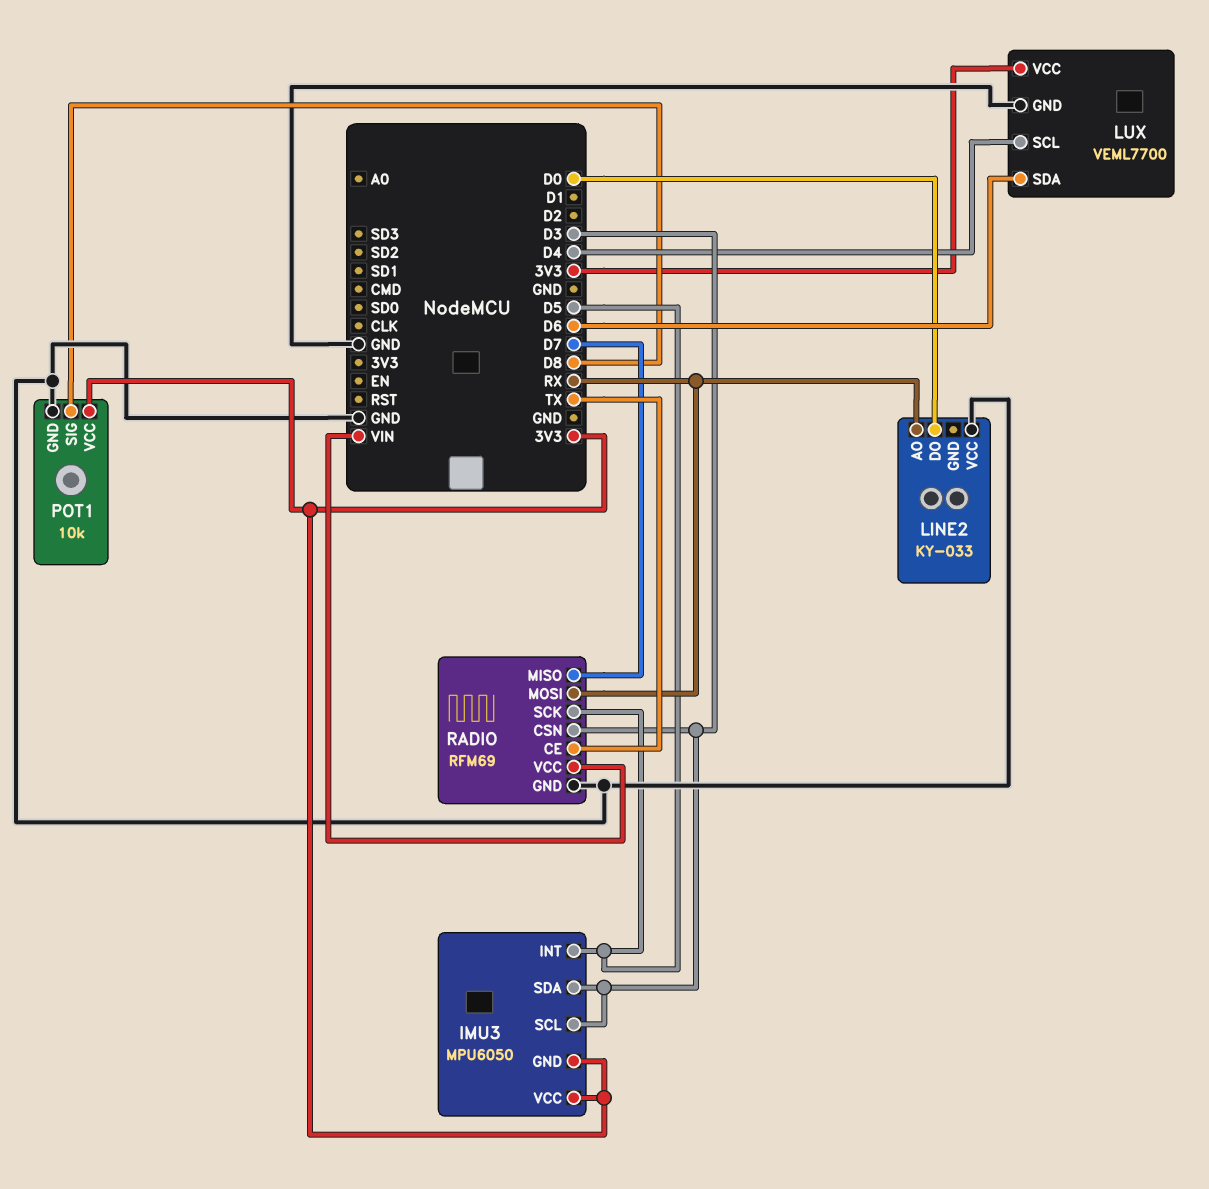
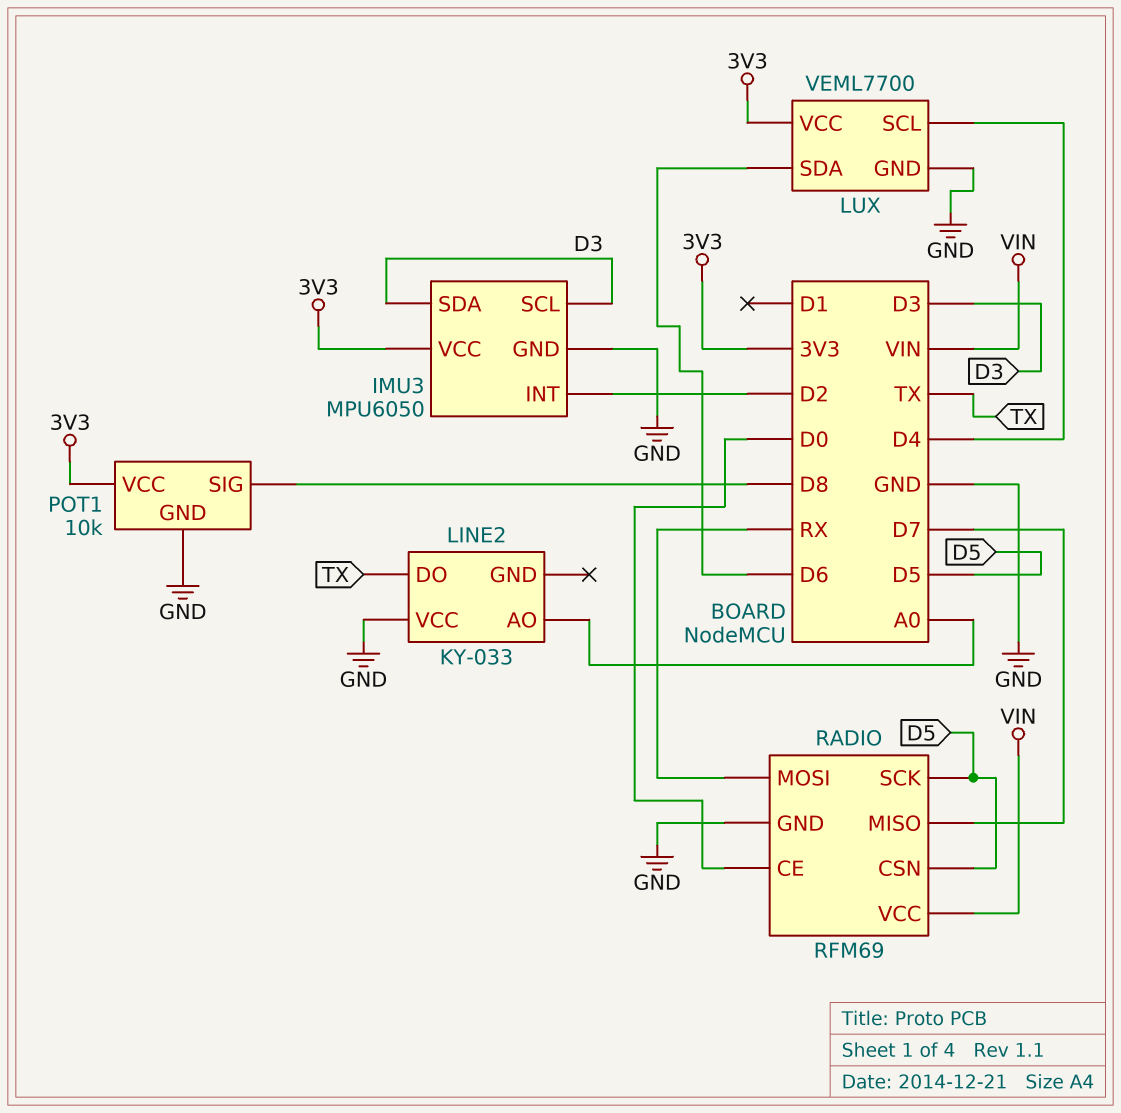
IMU3 pin GND: 3V3 -> GND
IMU3 pin INT: D5 -> D2
LINE2 pin AO: RX -> A0
LINE2 pin DO: D0 -> TX
RADIO pin CE: TX -> D0
RADIO pin CSN: D3 -> D5

